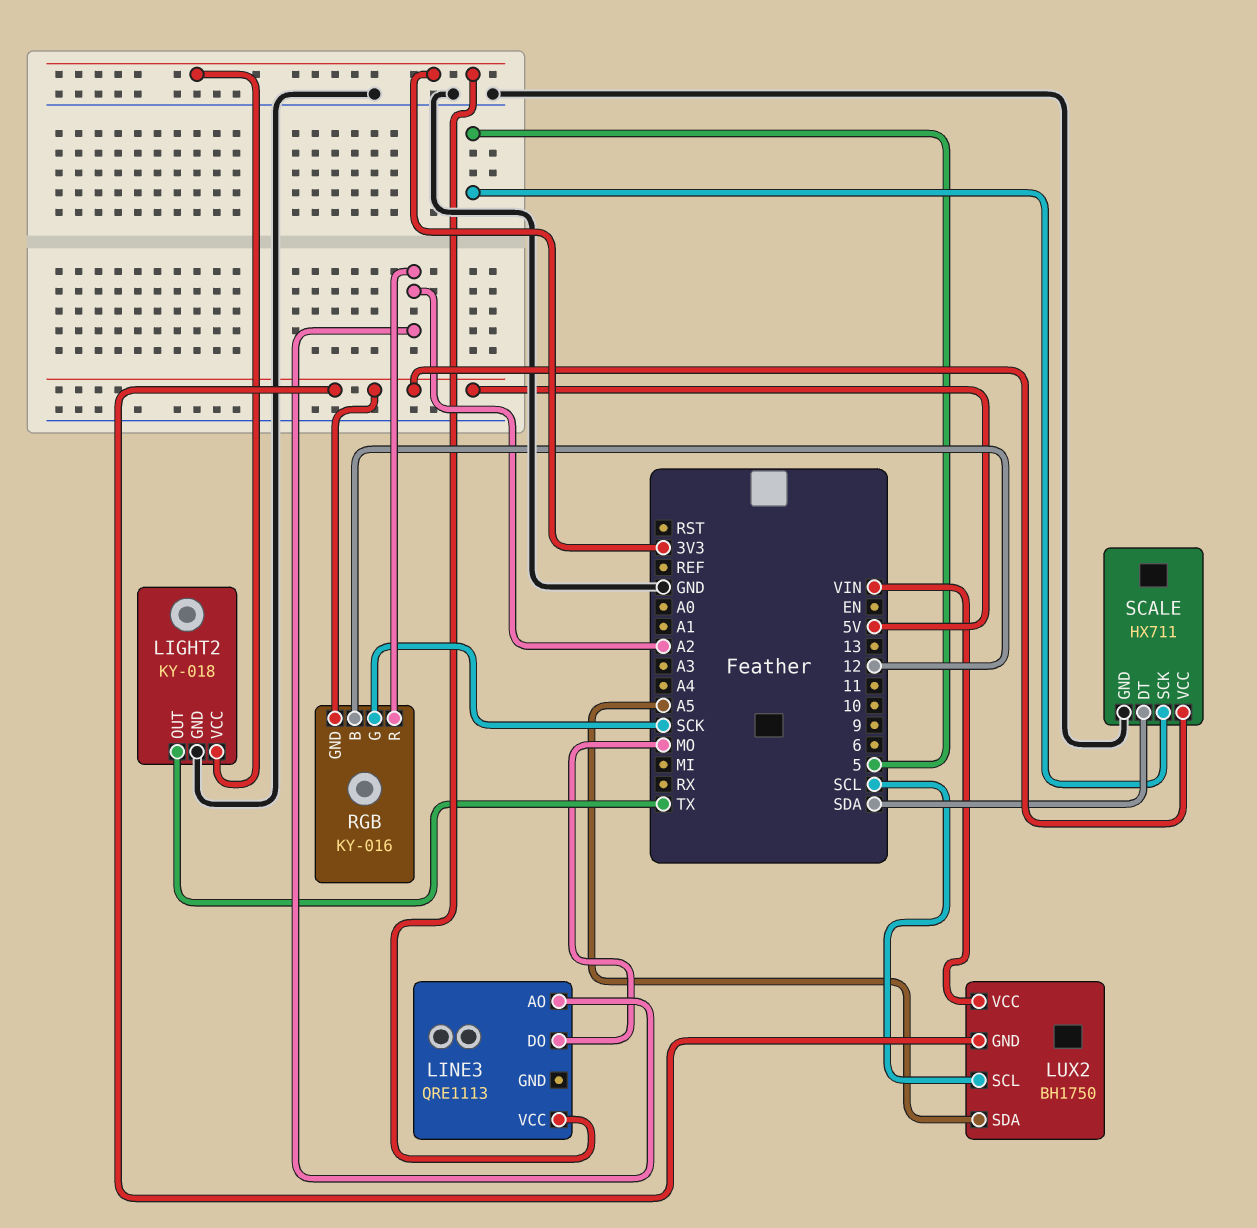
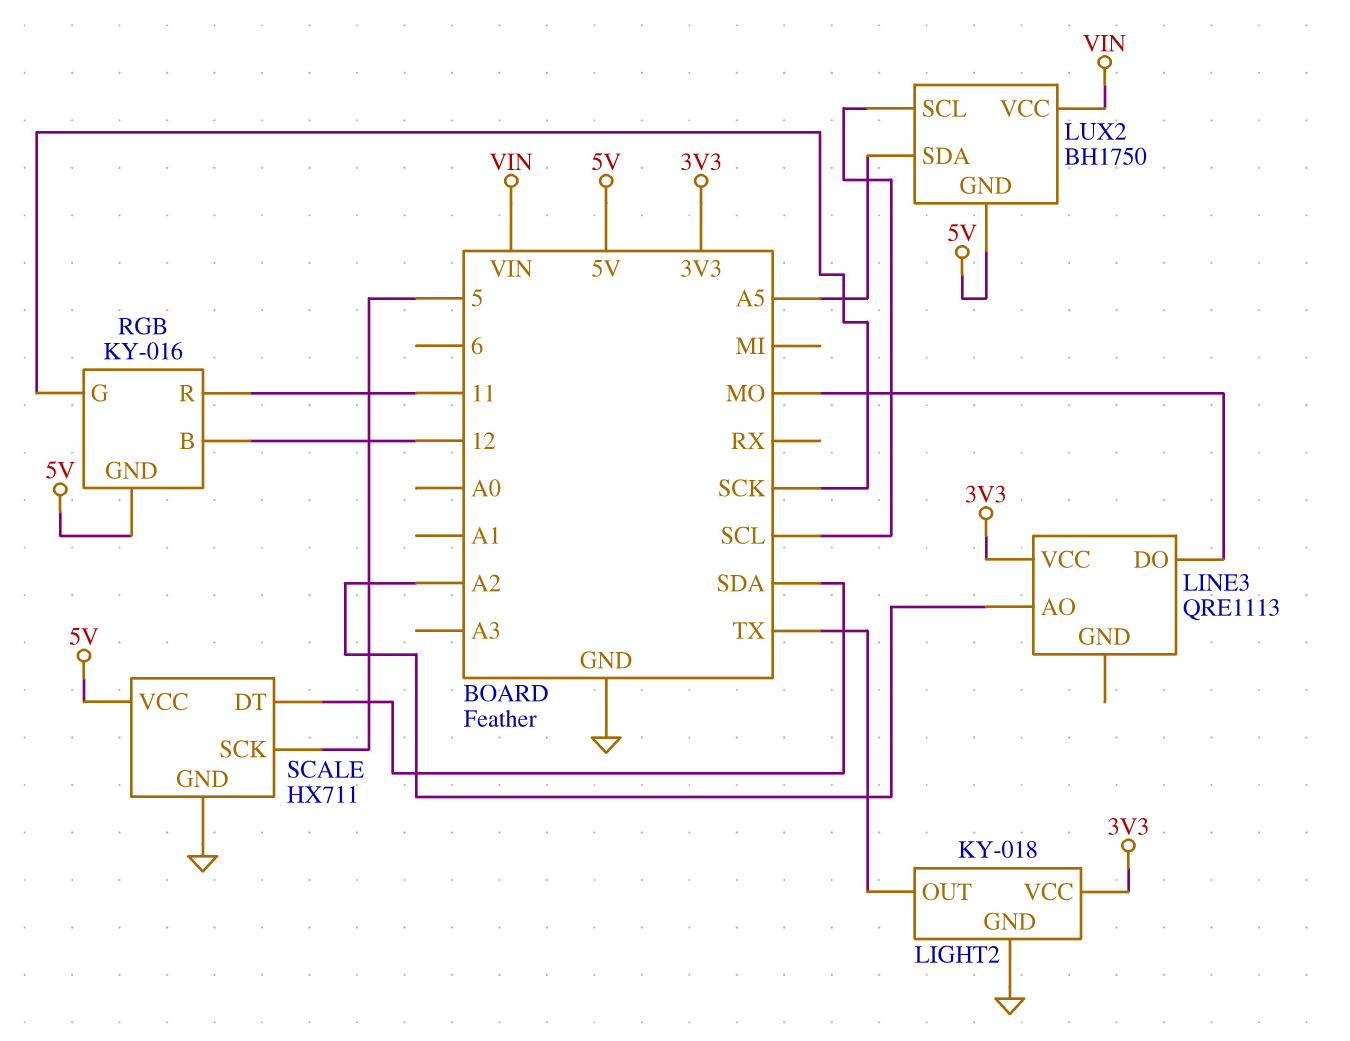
RGB pin R: A2 -> 11

